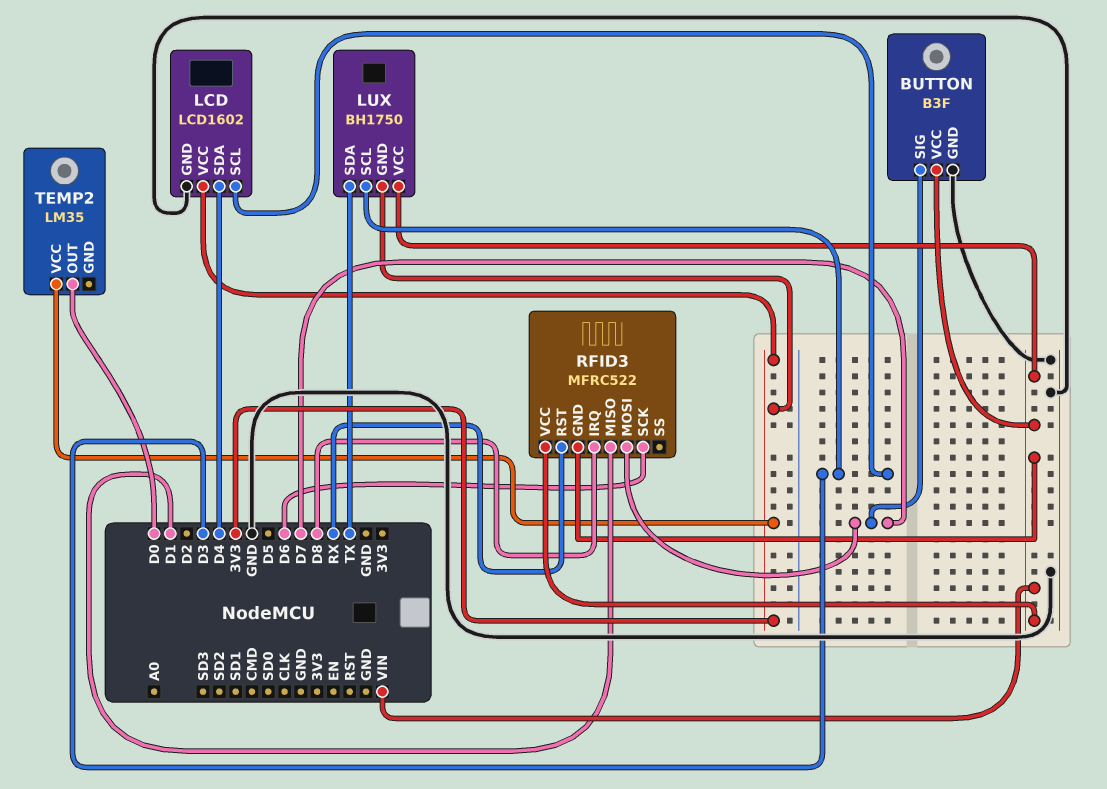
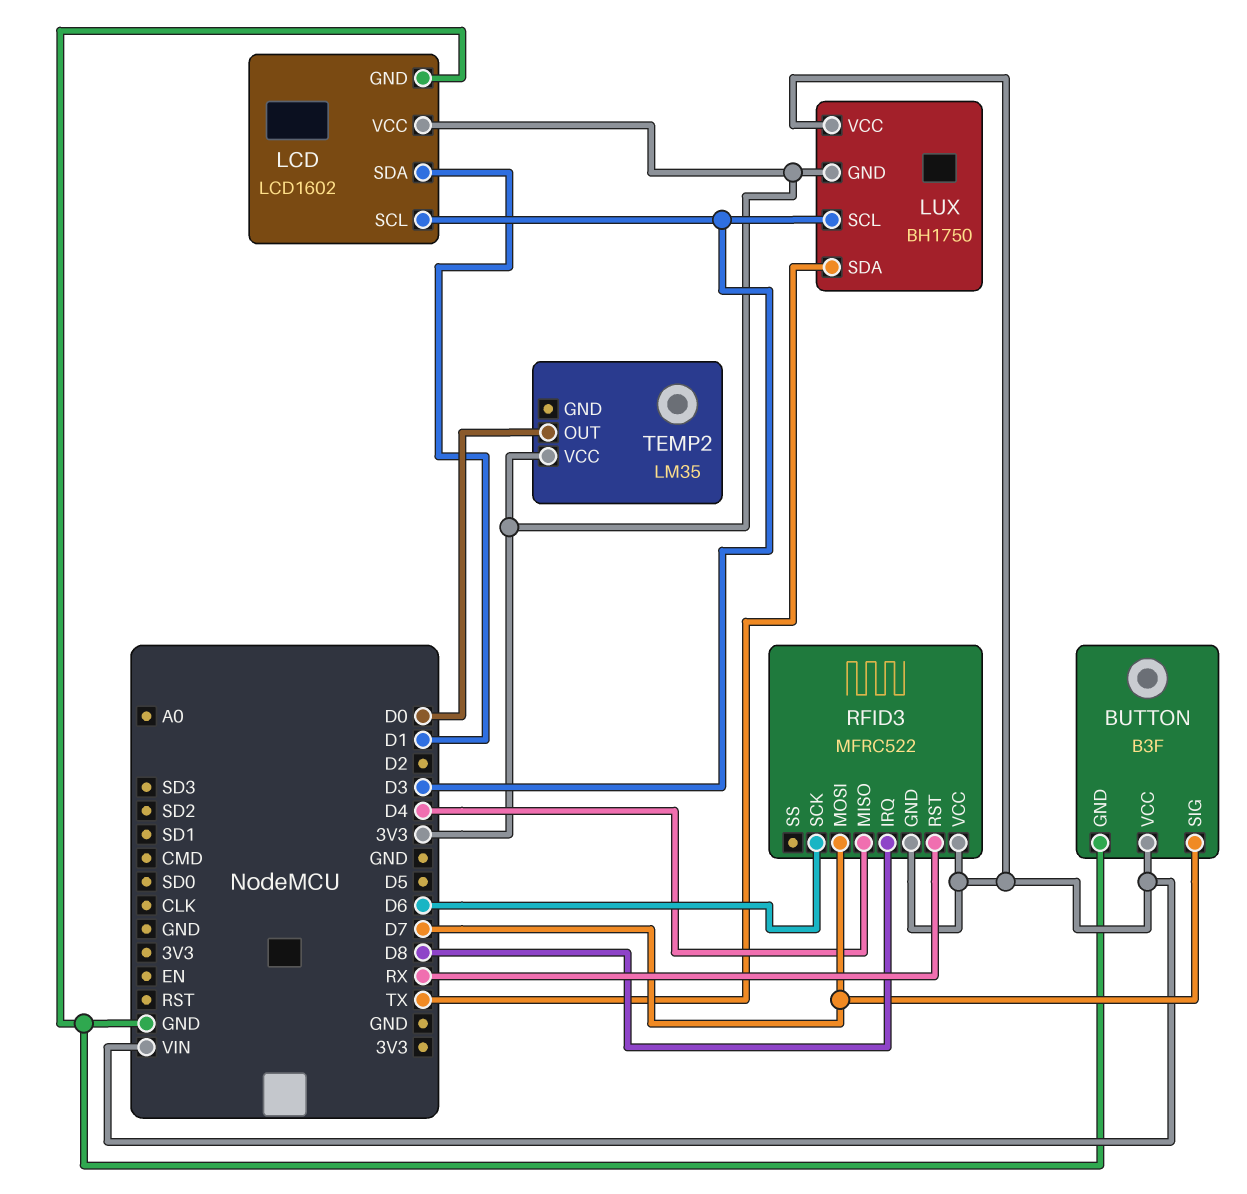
LCD pin SDA: D4 -> D1
RFID3 pin MISO: D1 -> D4

